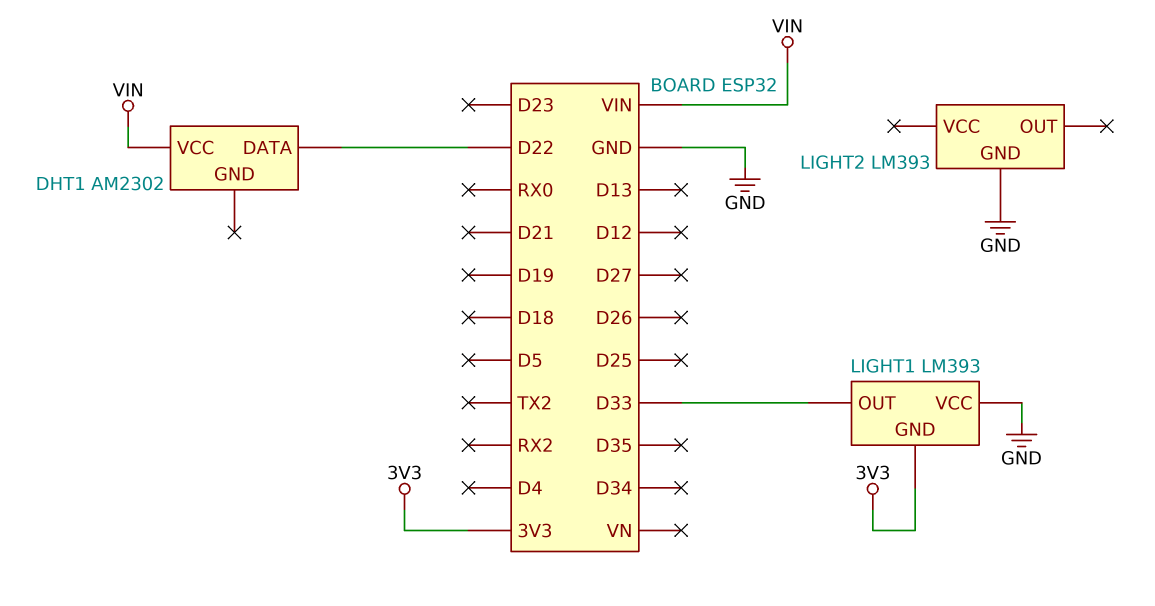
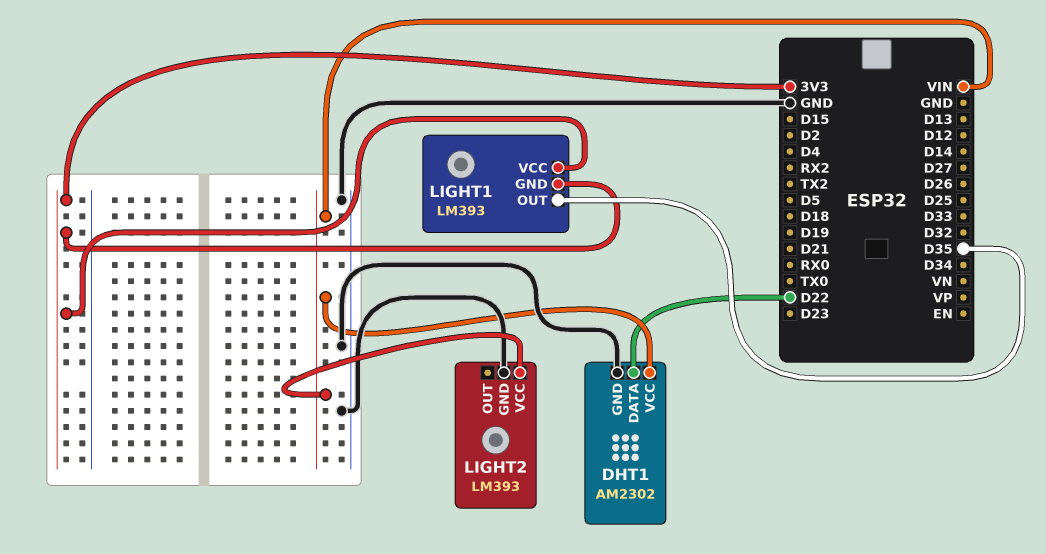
DHT1 pin GND: none -> GND
LIGHT1 pin OUT: D33 -> D35
LIGHT1 pin VCC: GND -> 3V3
LIGHT2 pin VCC: none -> VIN

